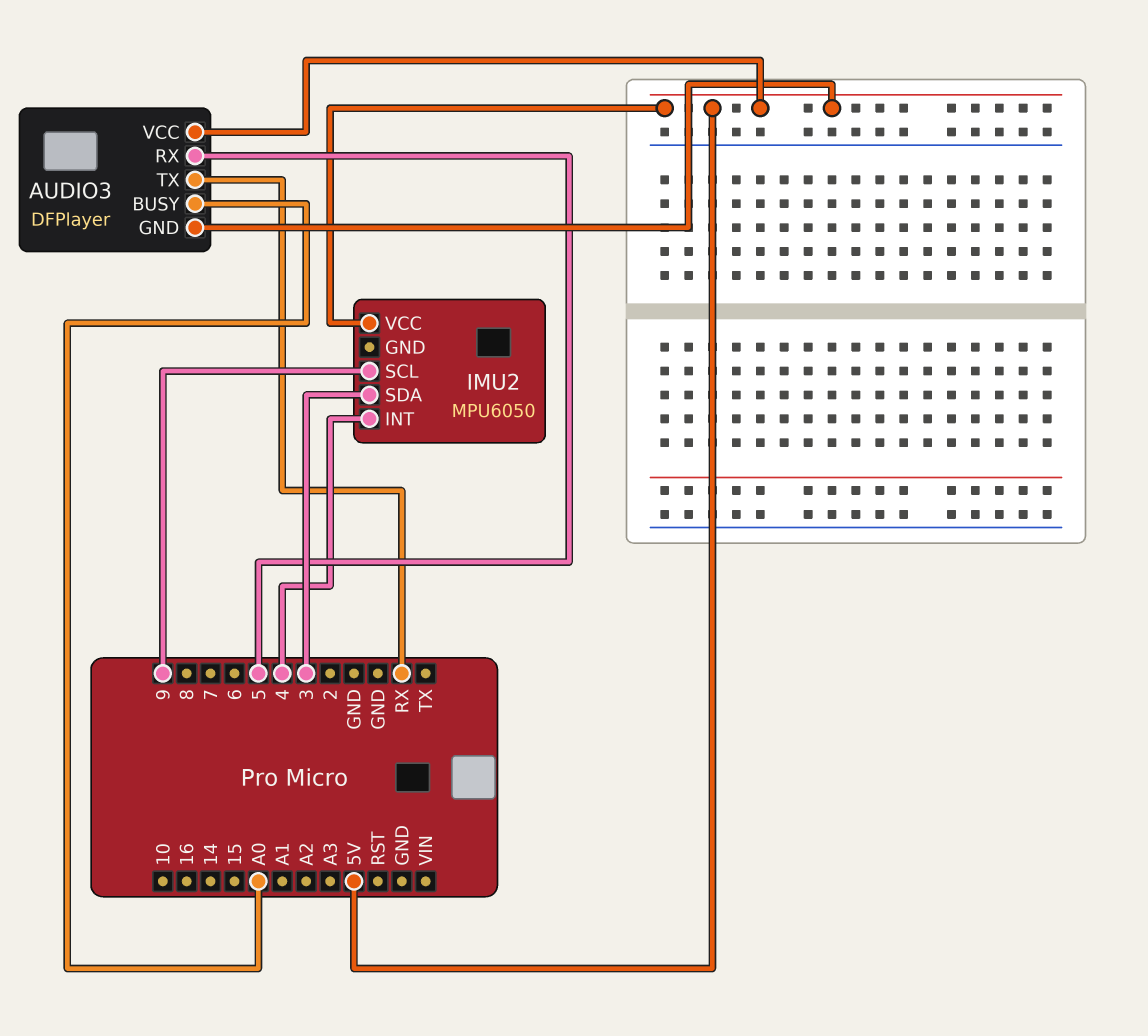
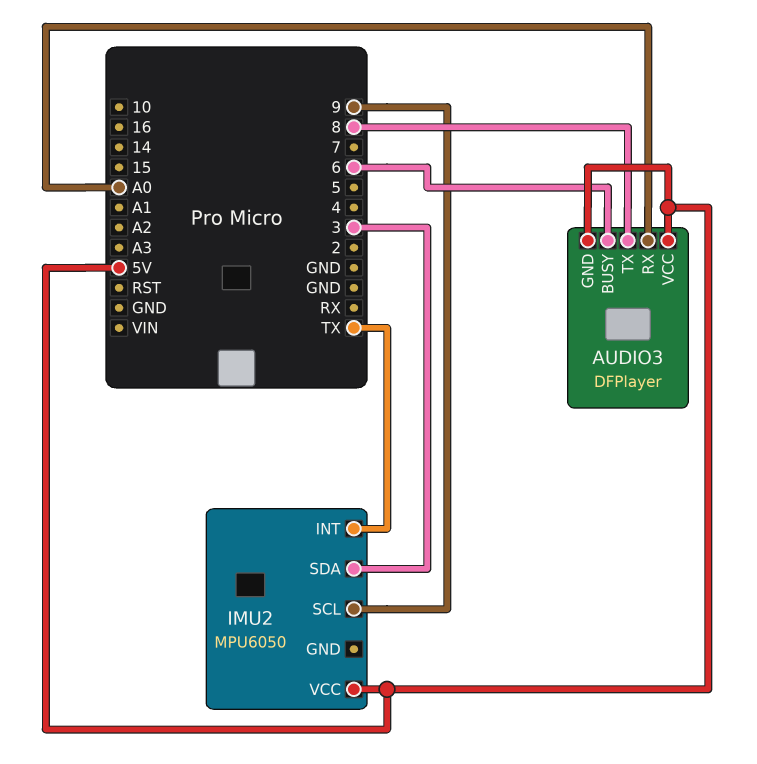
AUDIO3 pin BUSY: A0 -> 6
AUDIO3 pin RX: 5 -> A0
AUDIO3 pin TX: RX -> 8
IMU2 pin INT: 4 -> TX

